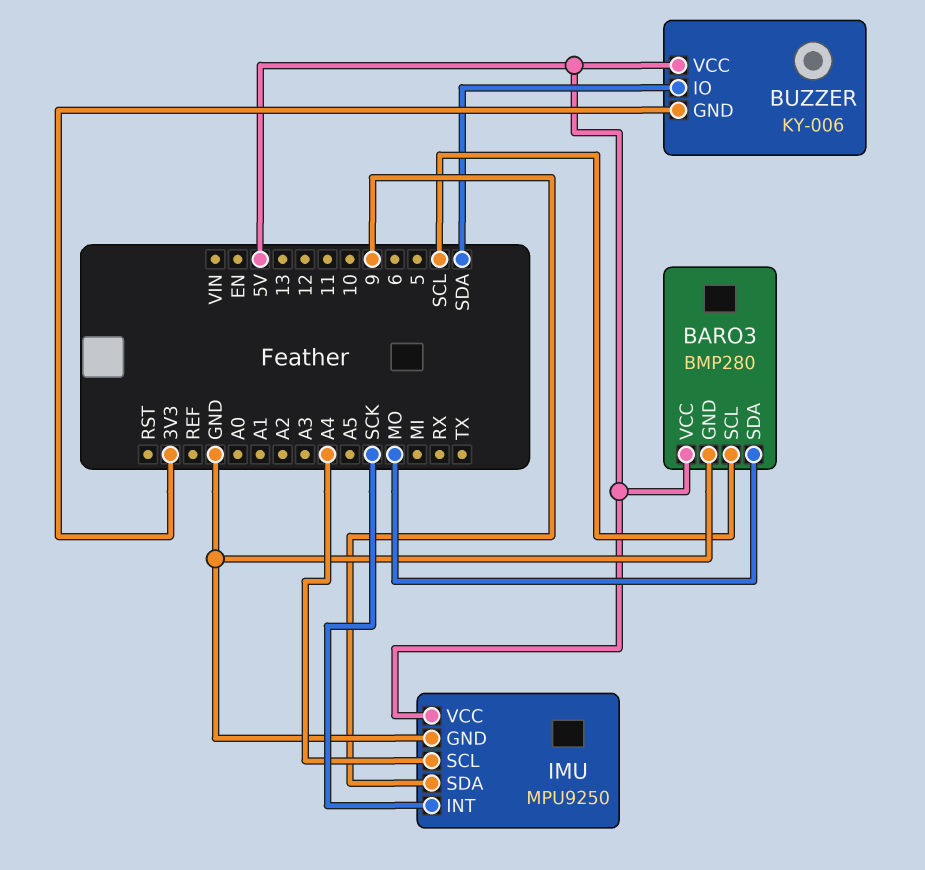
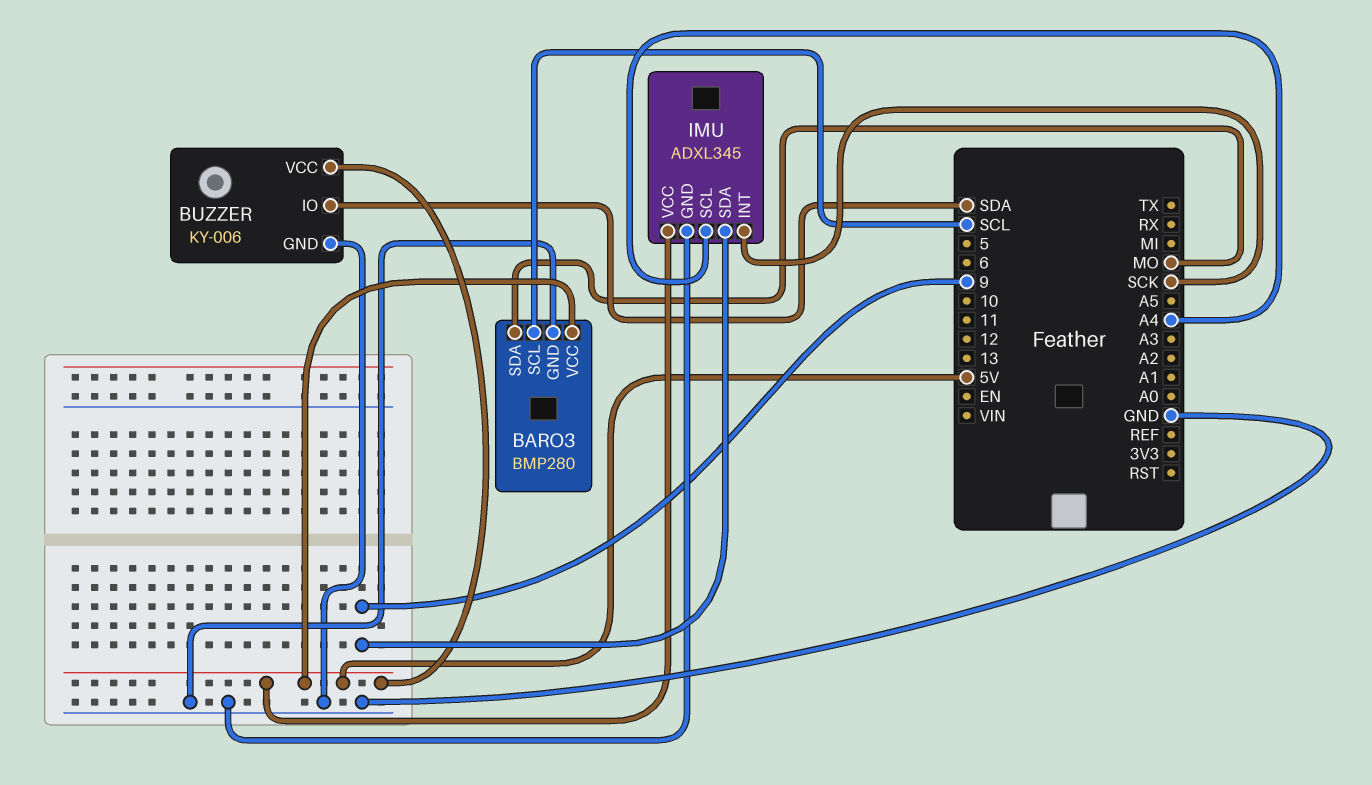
BUZZER pin GND: 3V3 -> GND
IMU: MPU9250 -> ADXL345

